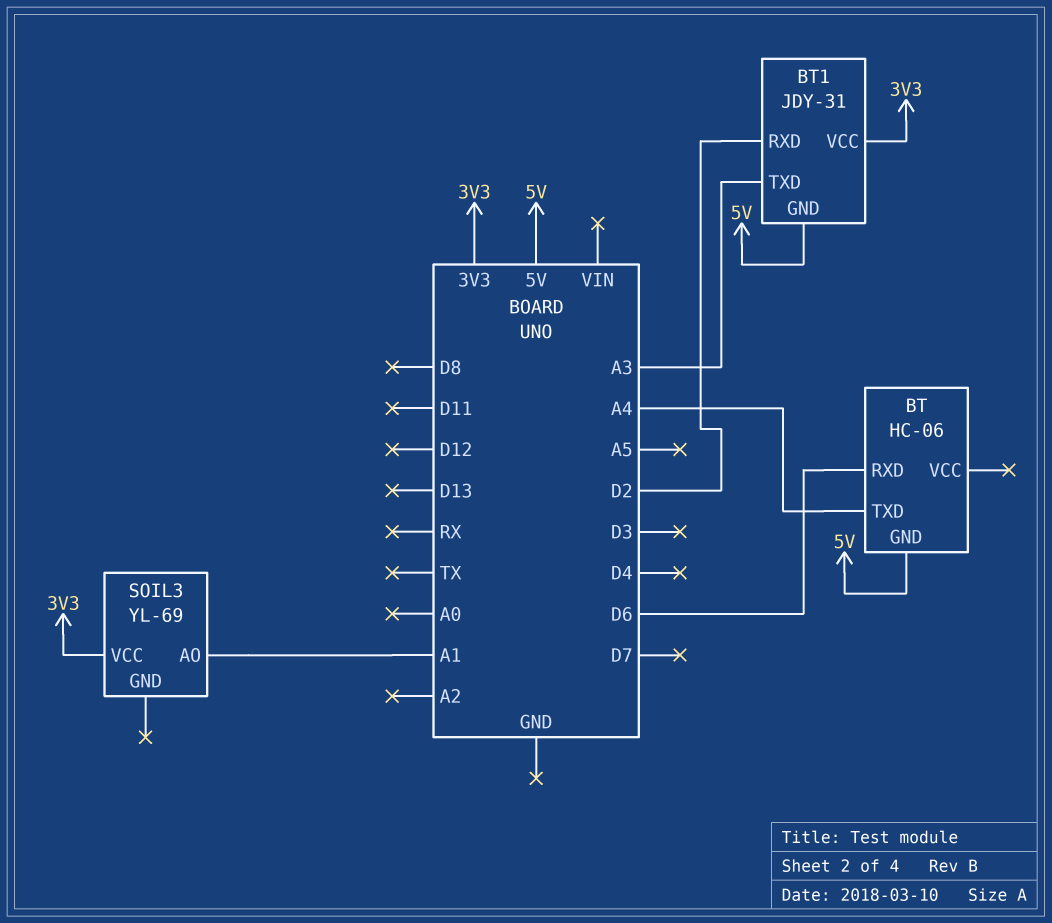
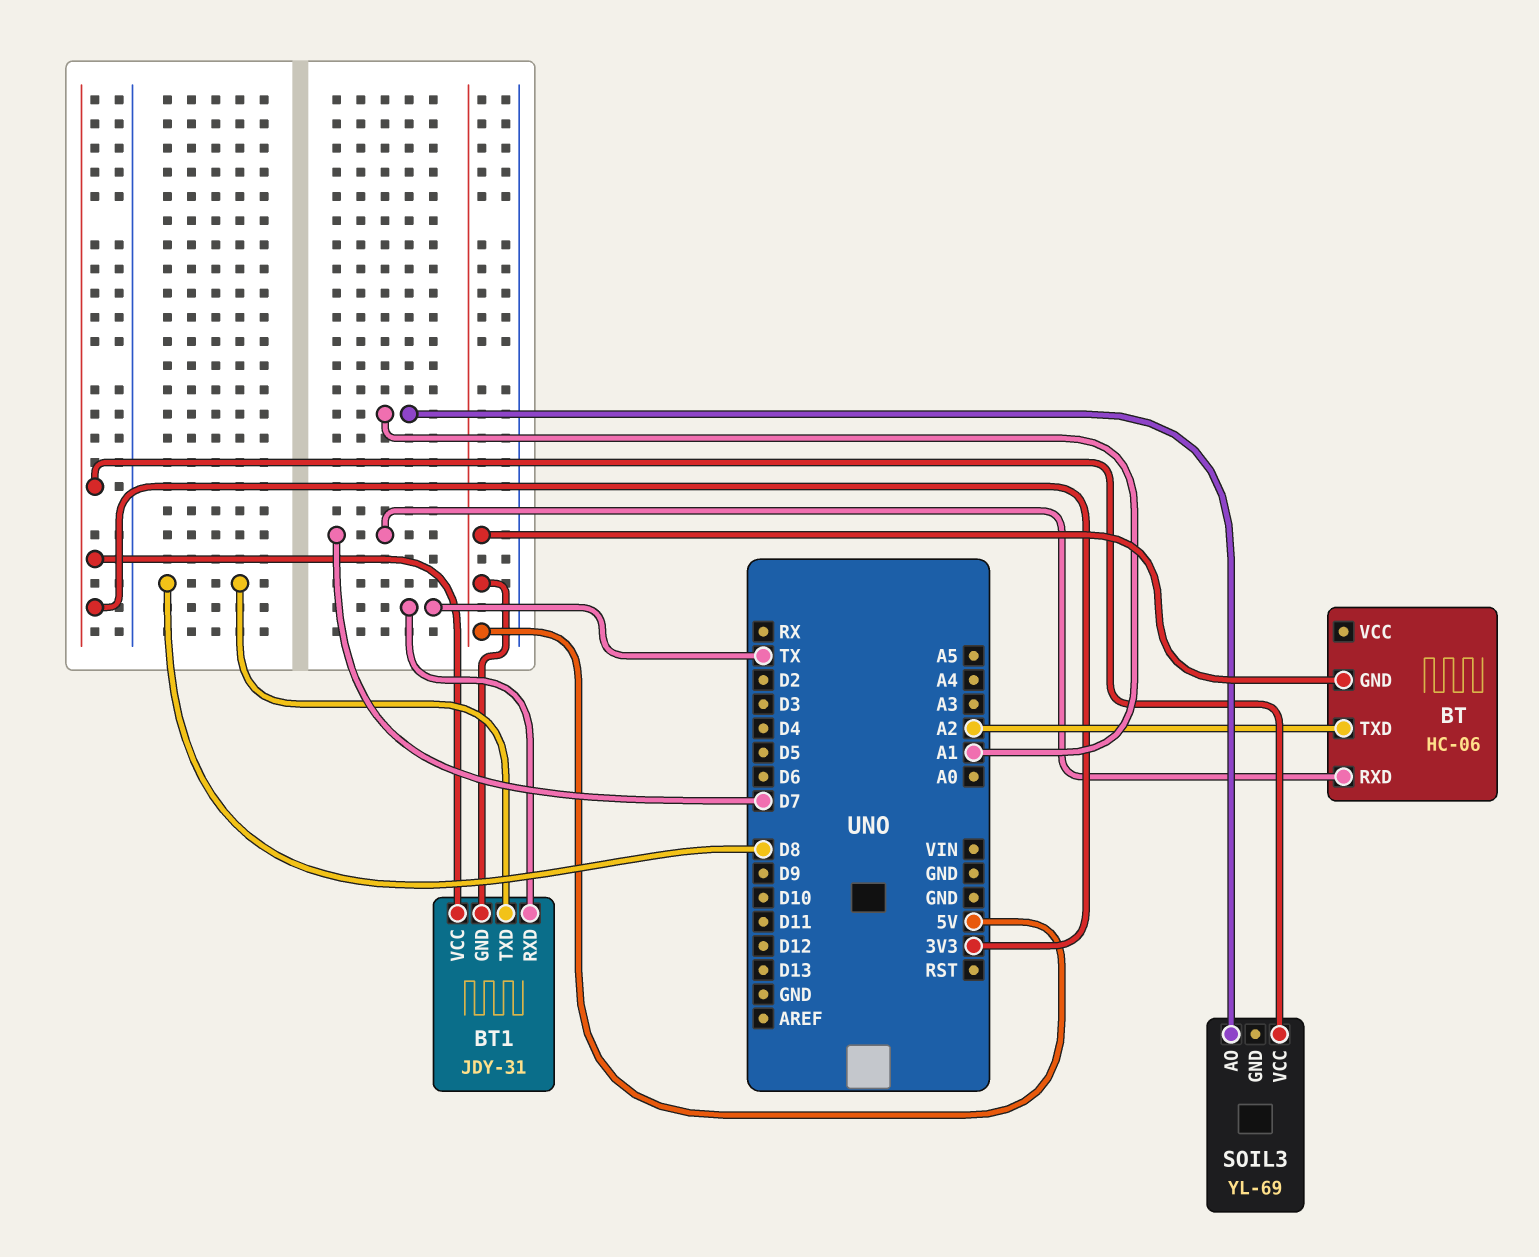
BT pin RXD: D6 -> D7
BT pin TXD: A4 -> A2
BT1 pin RXD: D2 -> TX
BT1 pin TXD: A3 -> D8

